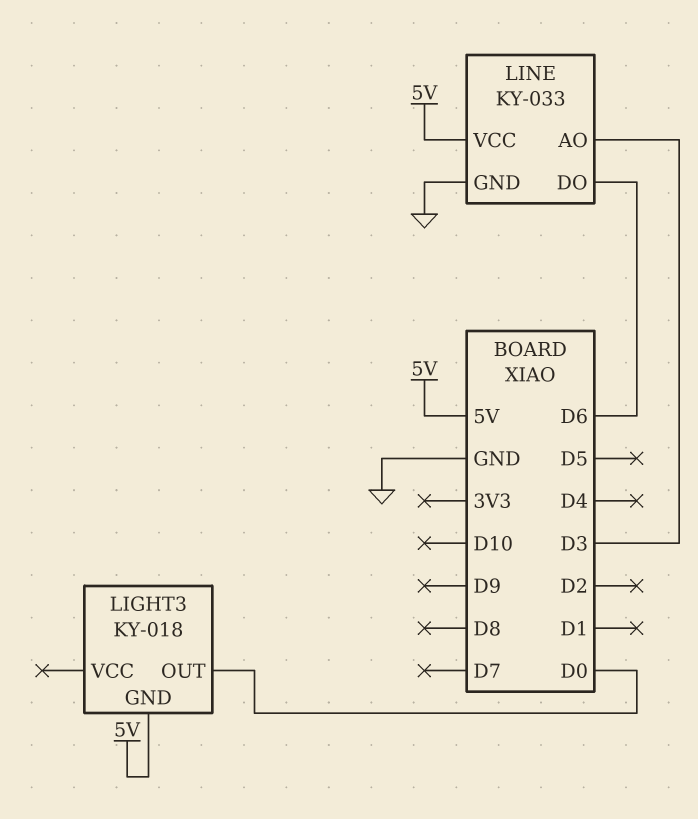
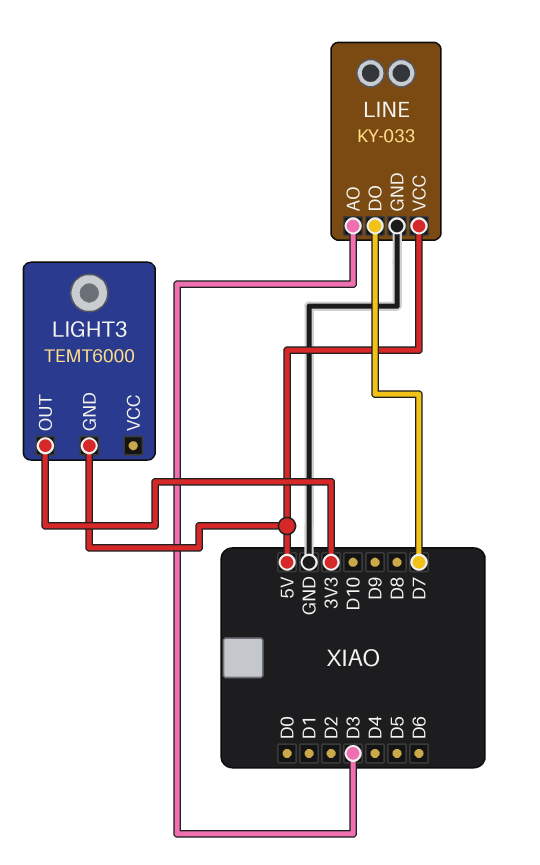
LIGHT3: KY-018 -> TEMT6000
LIGHT3 pin OUT: D0 -> 3V3
LINE pin DO: D6 -> D7

